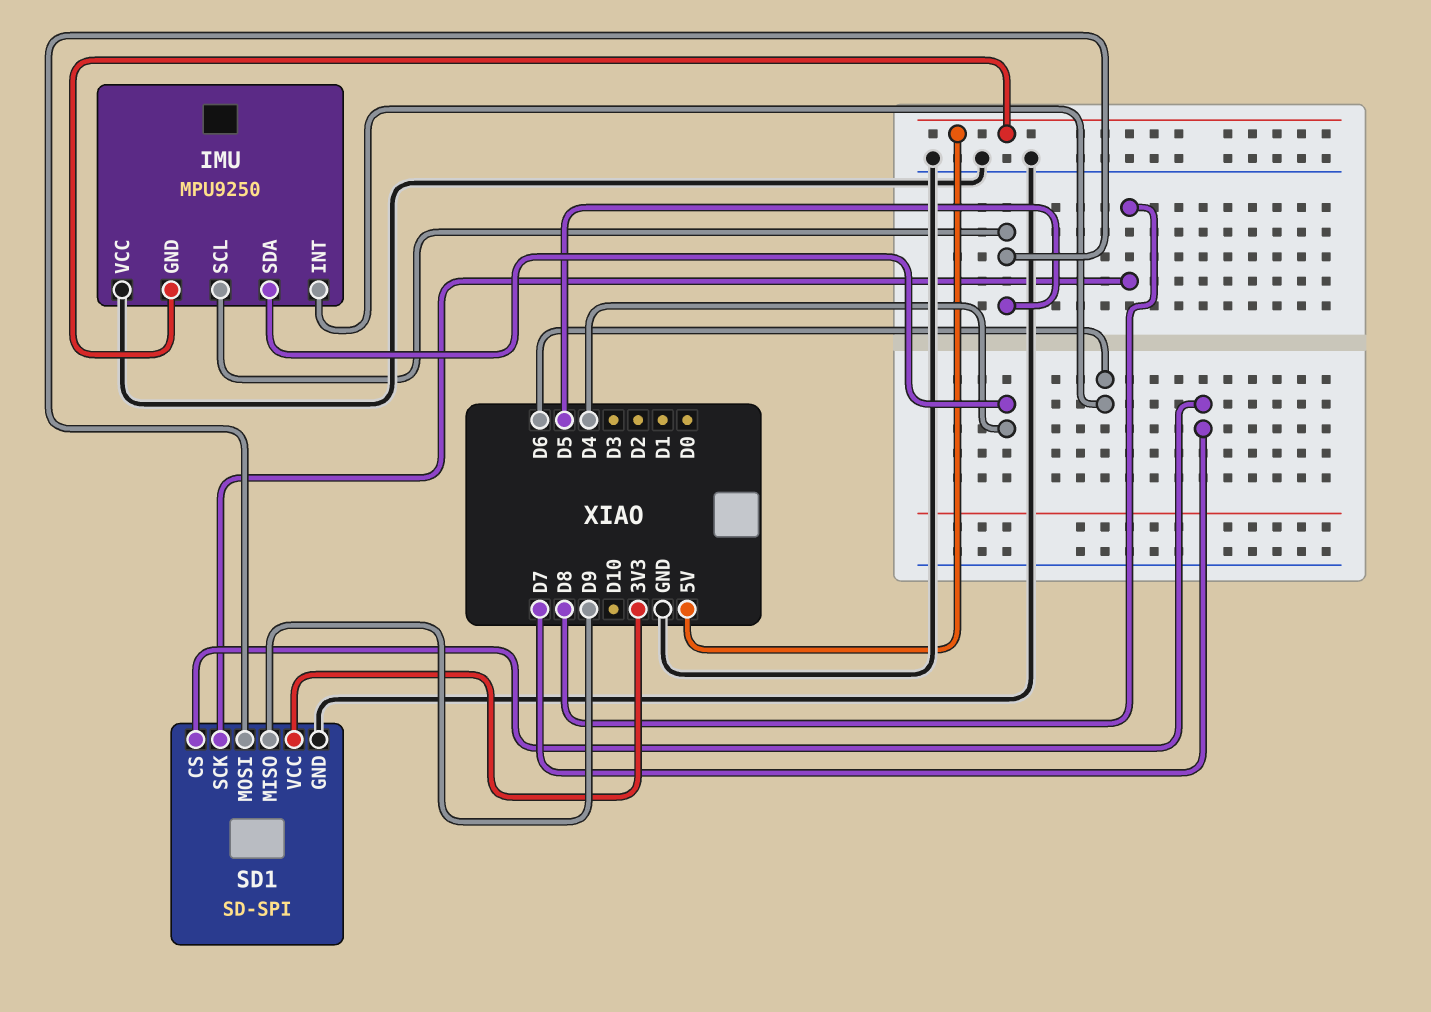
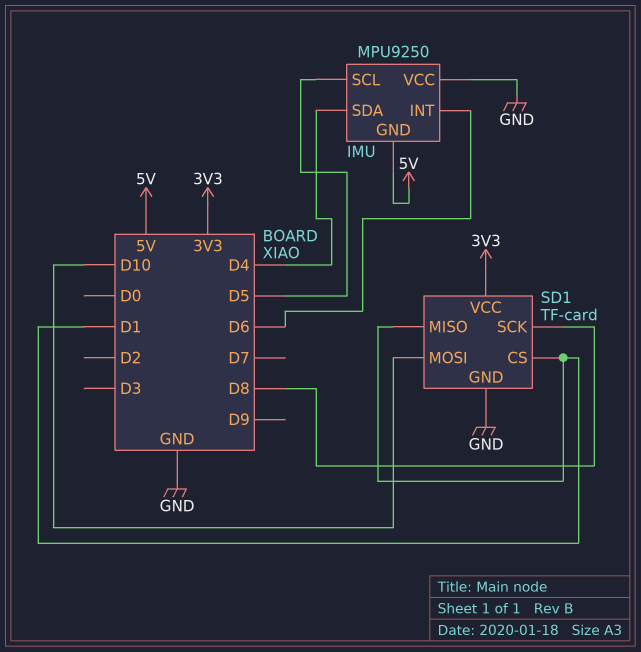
SD1: SD-SPI -> TF-card
SD1 pin CS: D7 -> D1
SD1 pin MISO: D9 -> D1
SD1 pin MOSI: D5 -> D10

